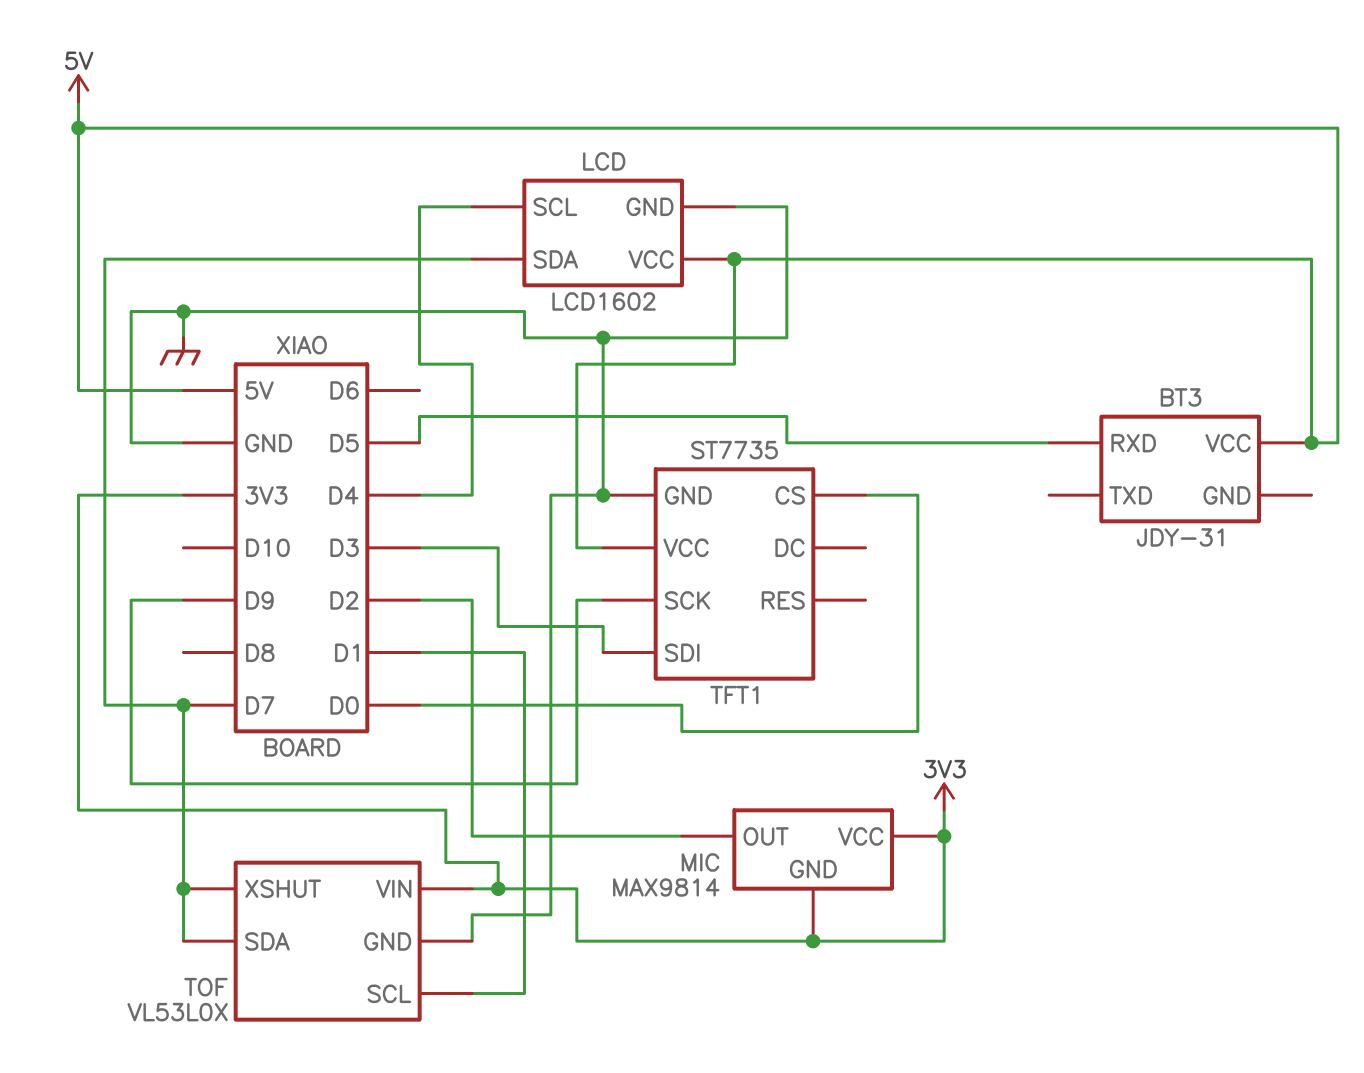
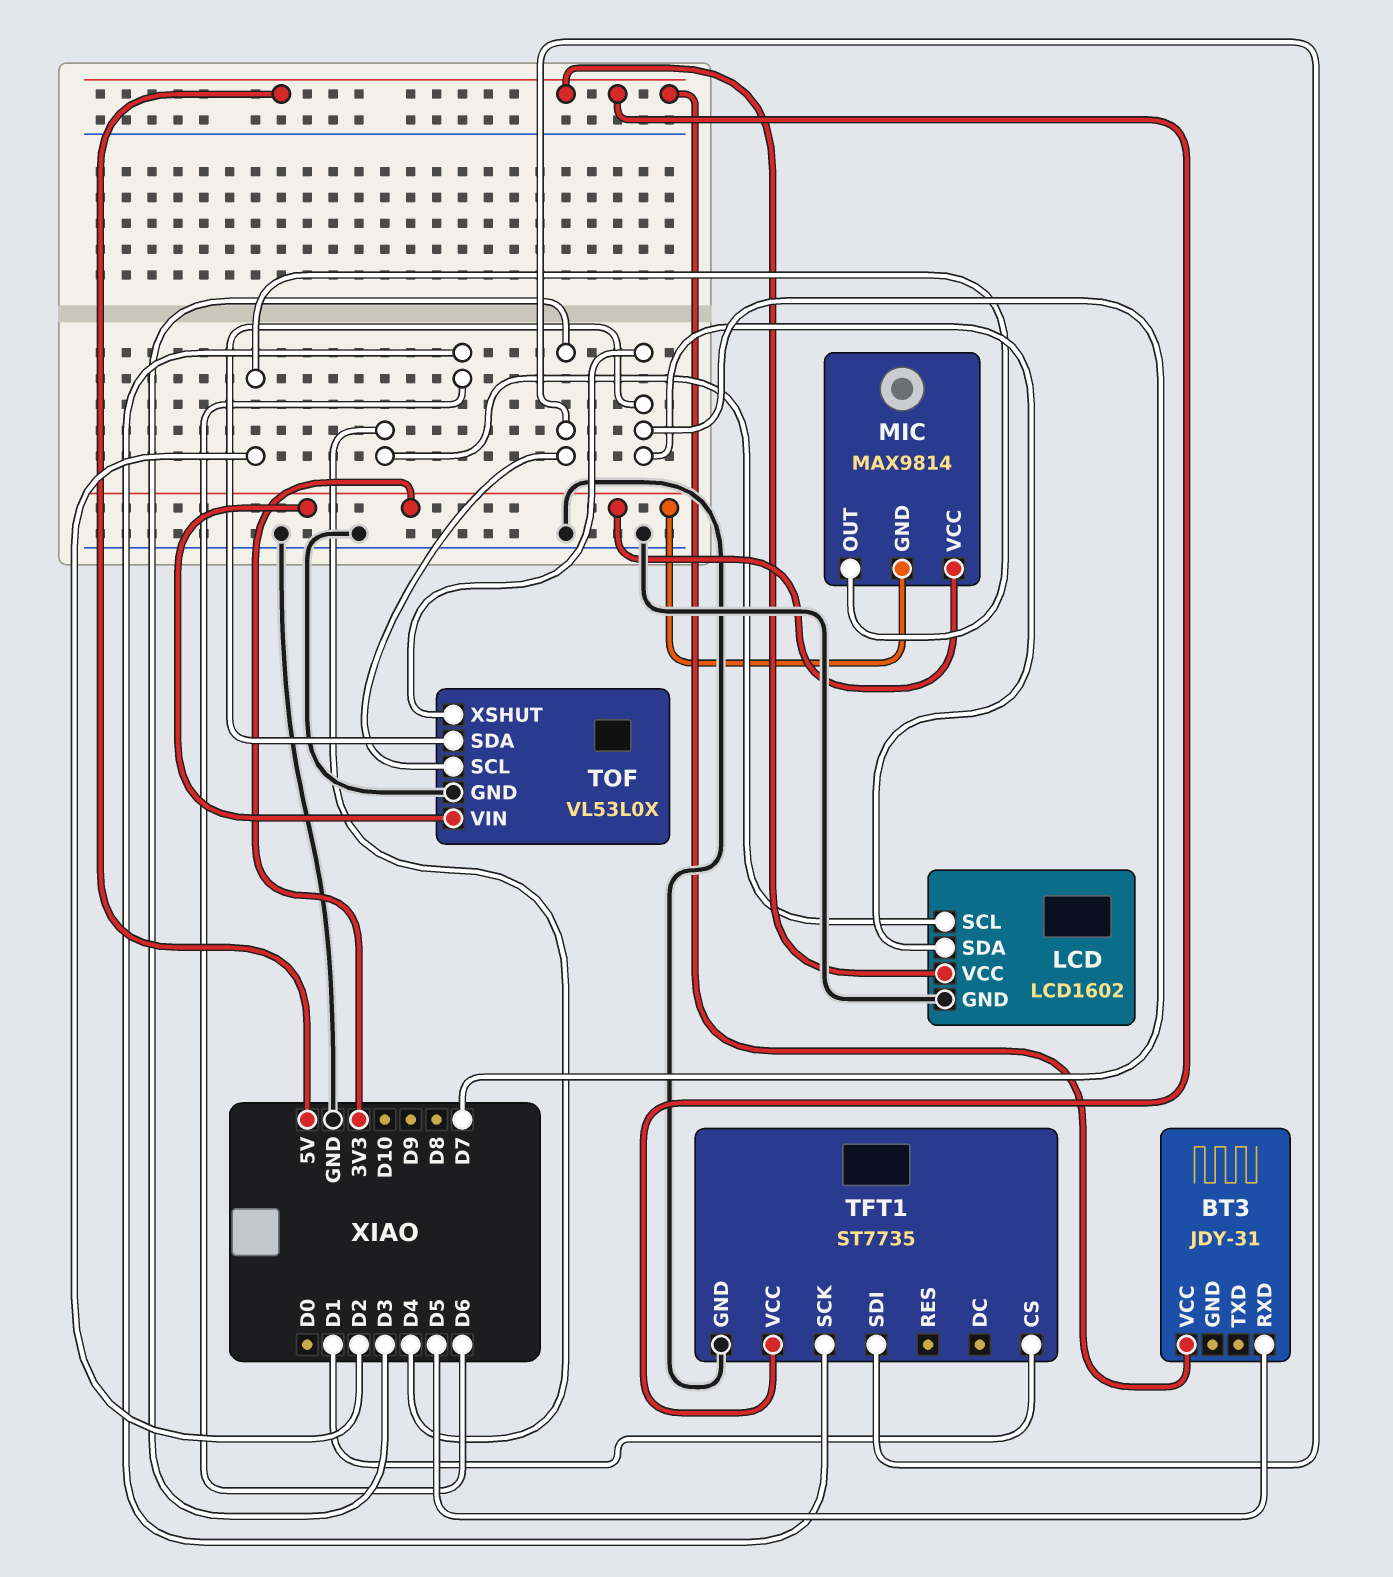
TFT1 pin CS: D0 -> D1
TFT1 pin SCK: D9 -> D6
TOF pin SCL: D1 -> D3

